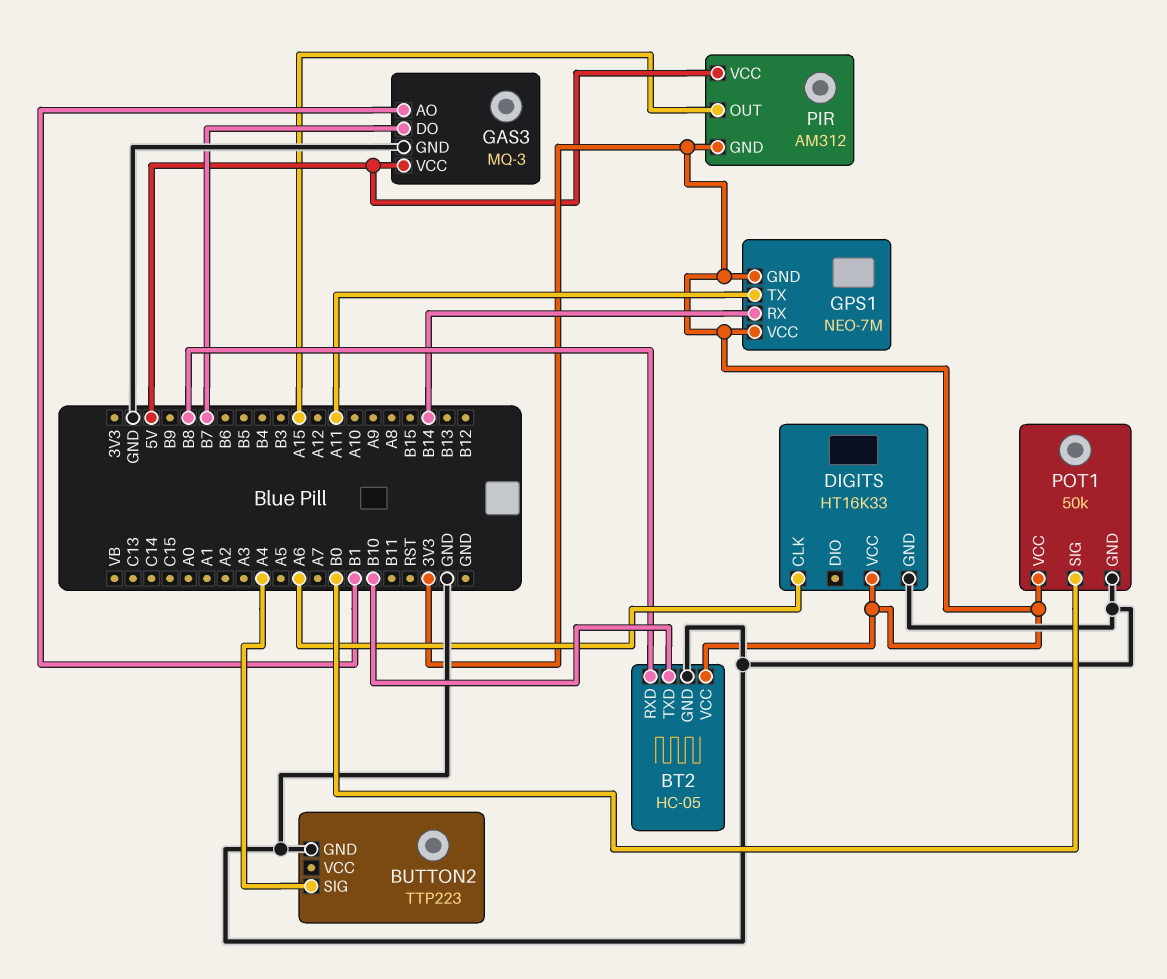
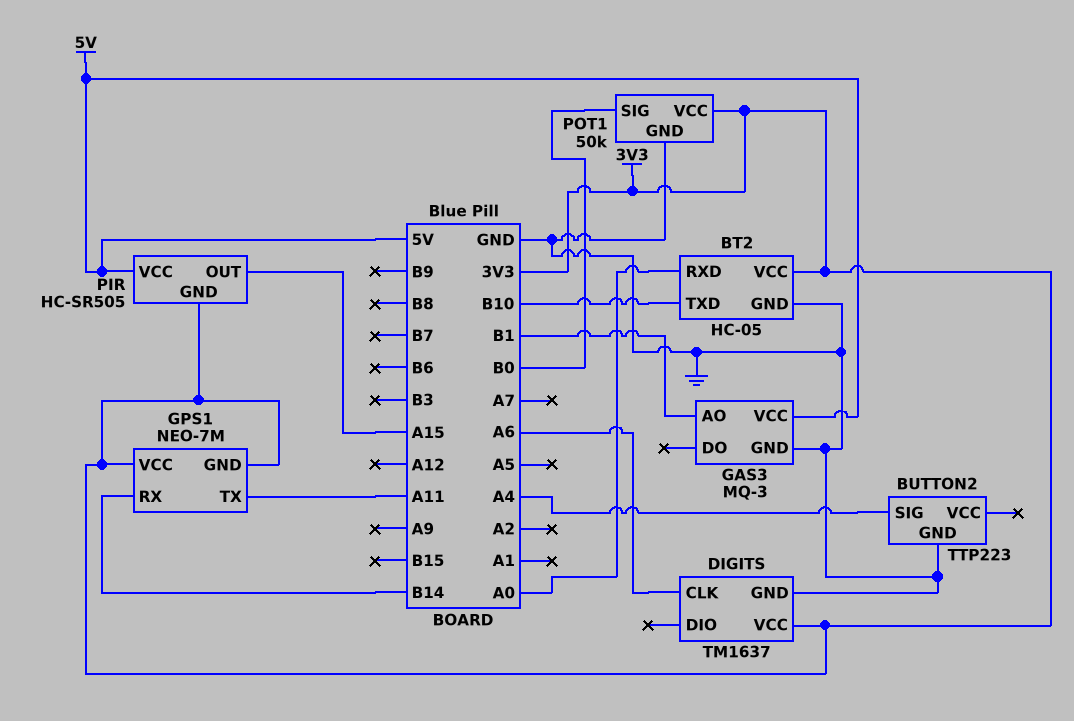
BT2 pin RXD: B8 -> A0
DIGITS: HT16K33 -> TM1637
GAS3 pin DO: B7 -> none
PIR: AM312 -> HC-SR505

